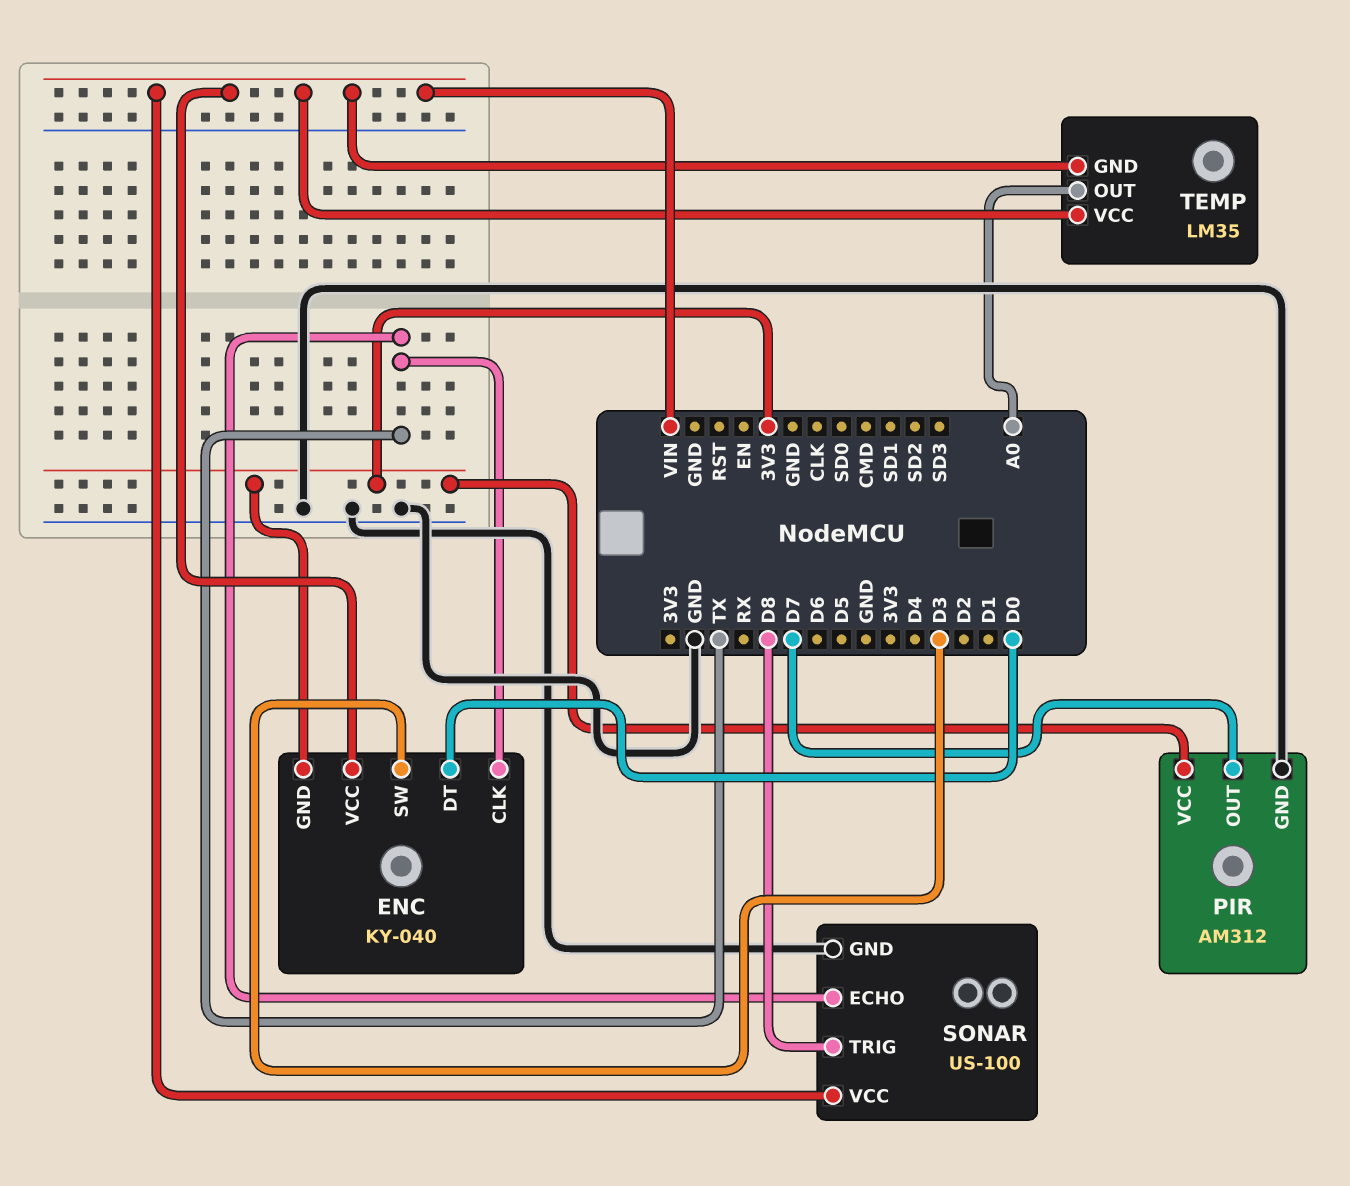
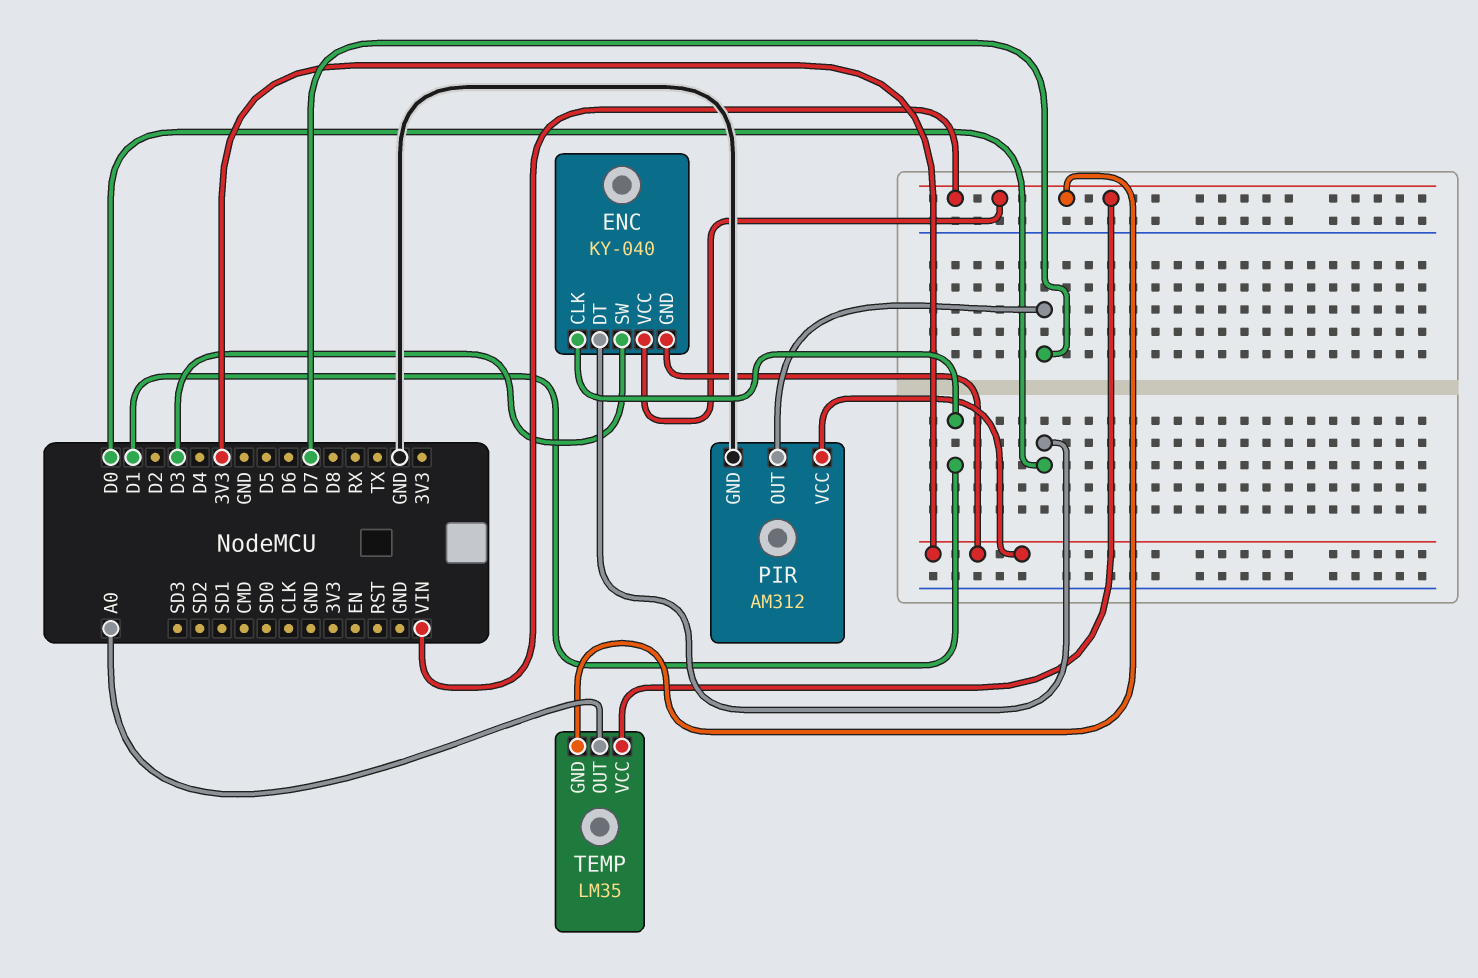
ENC pin CLK: TX -> D1
SONAR: US-100 -> none
SONAR pin ECHO: TX -> none
SONAR pin GND: GND -> none
SONAR pin TRIG: D8 -> none
SONAR pin VCC: VIN -> none

